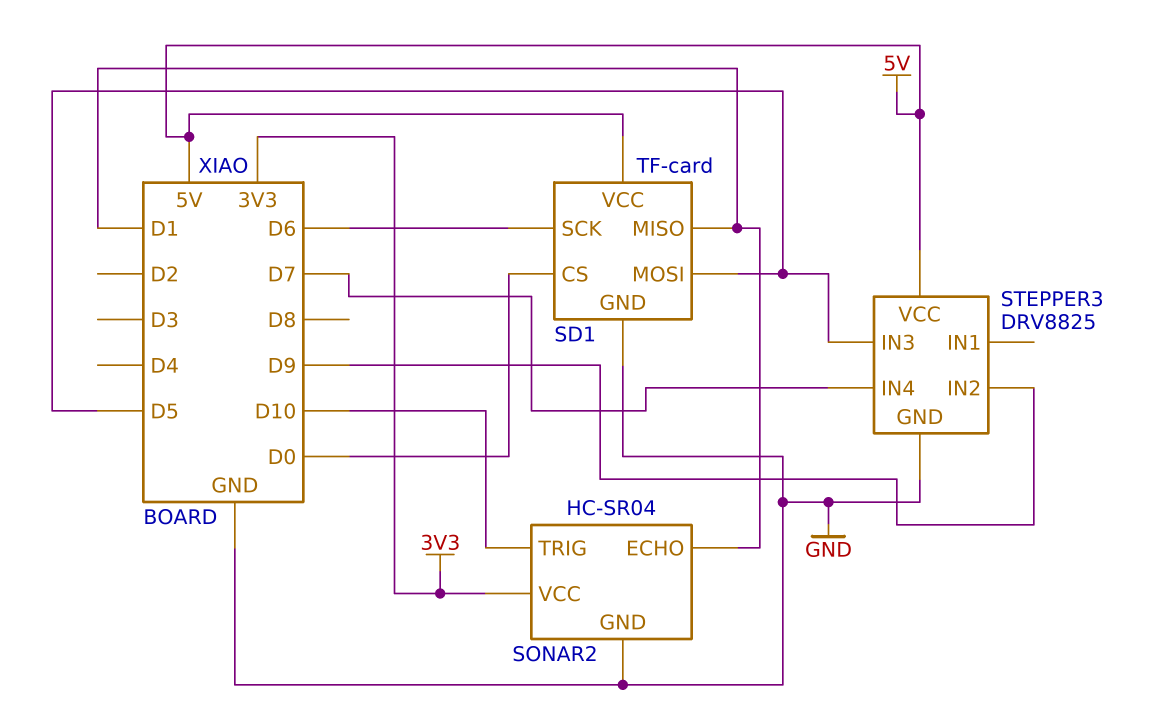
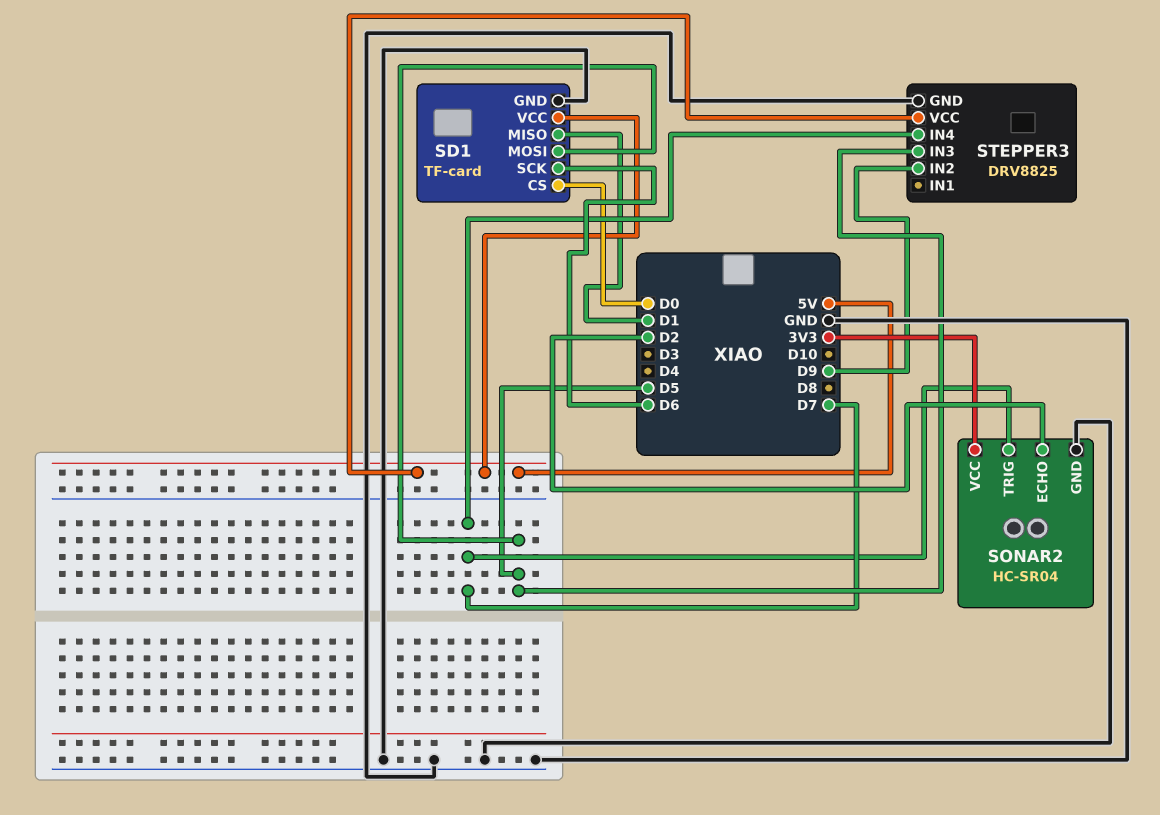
SONAR2 pin ECHO: D1 -> D2
SONAR2 pin TRIG: D10 -> D7

